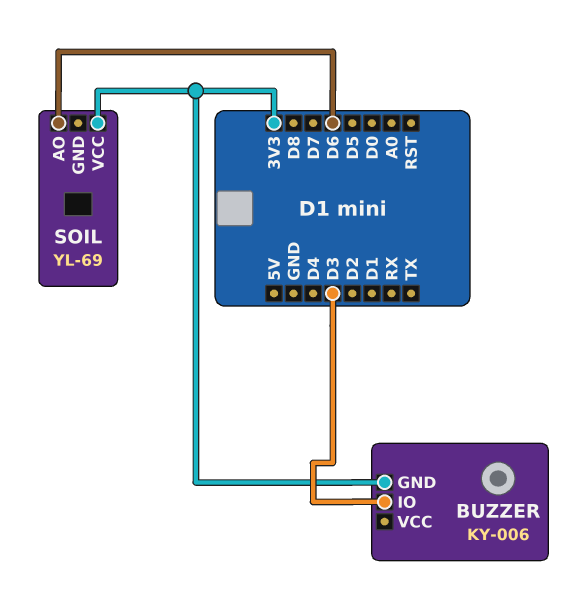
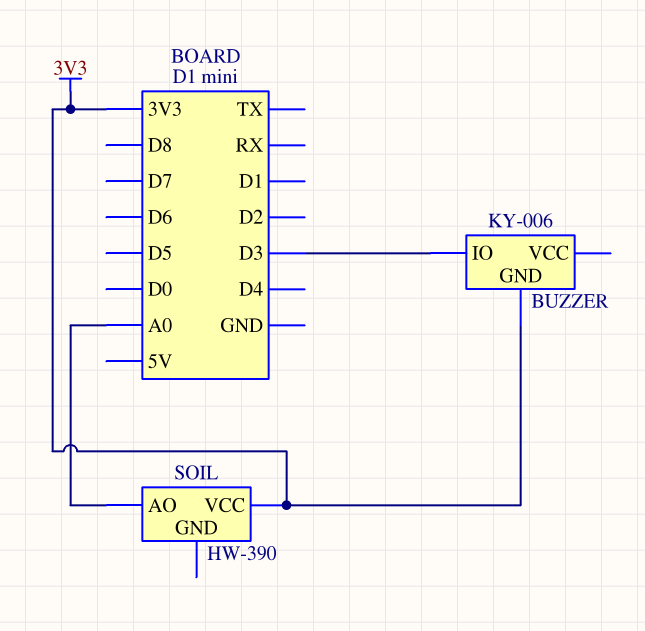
SOIL: YL-69 -> HW-390
SOIL pin AO: D6 -> A0

